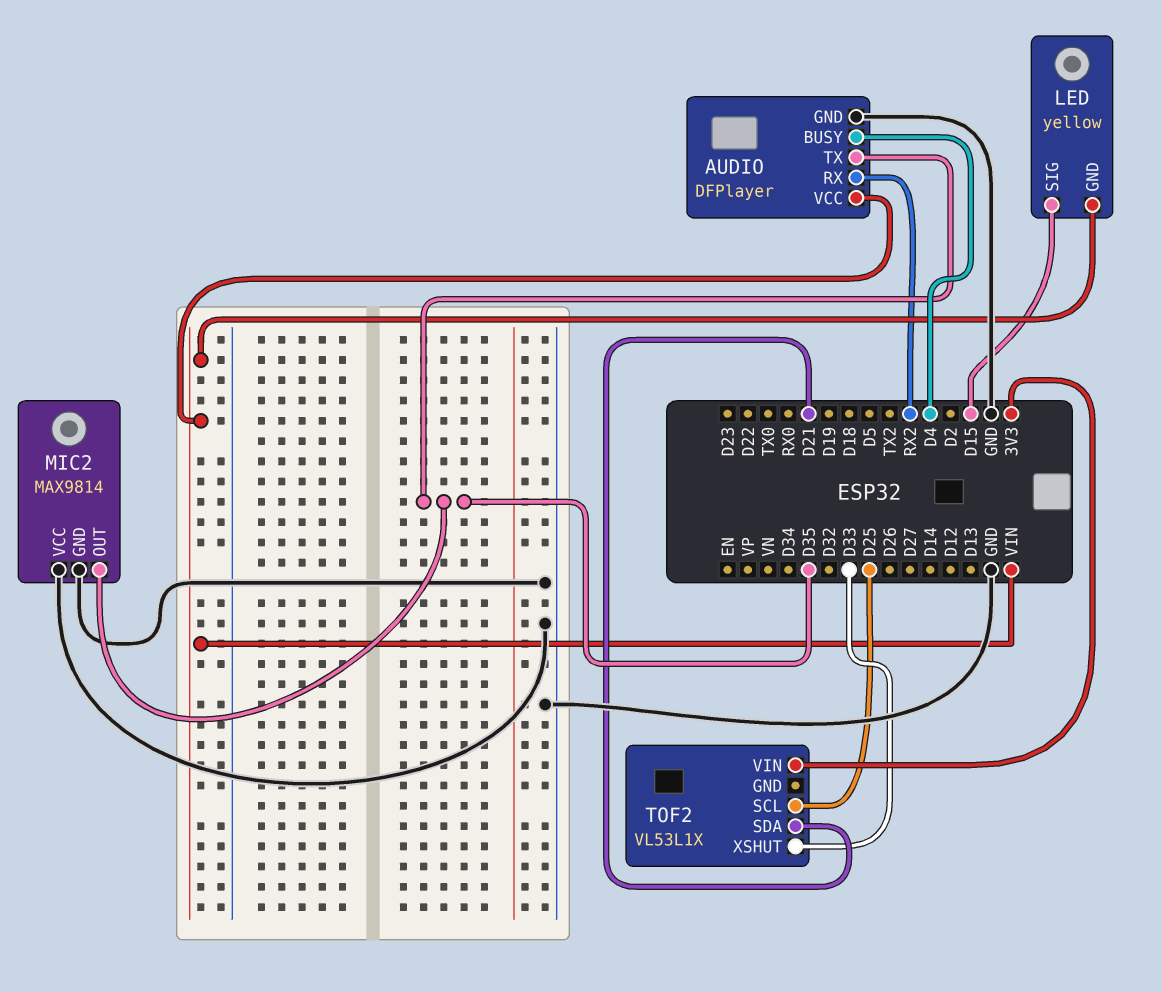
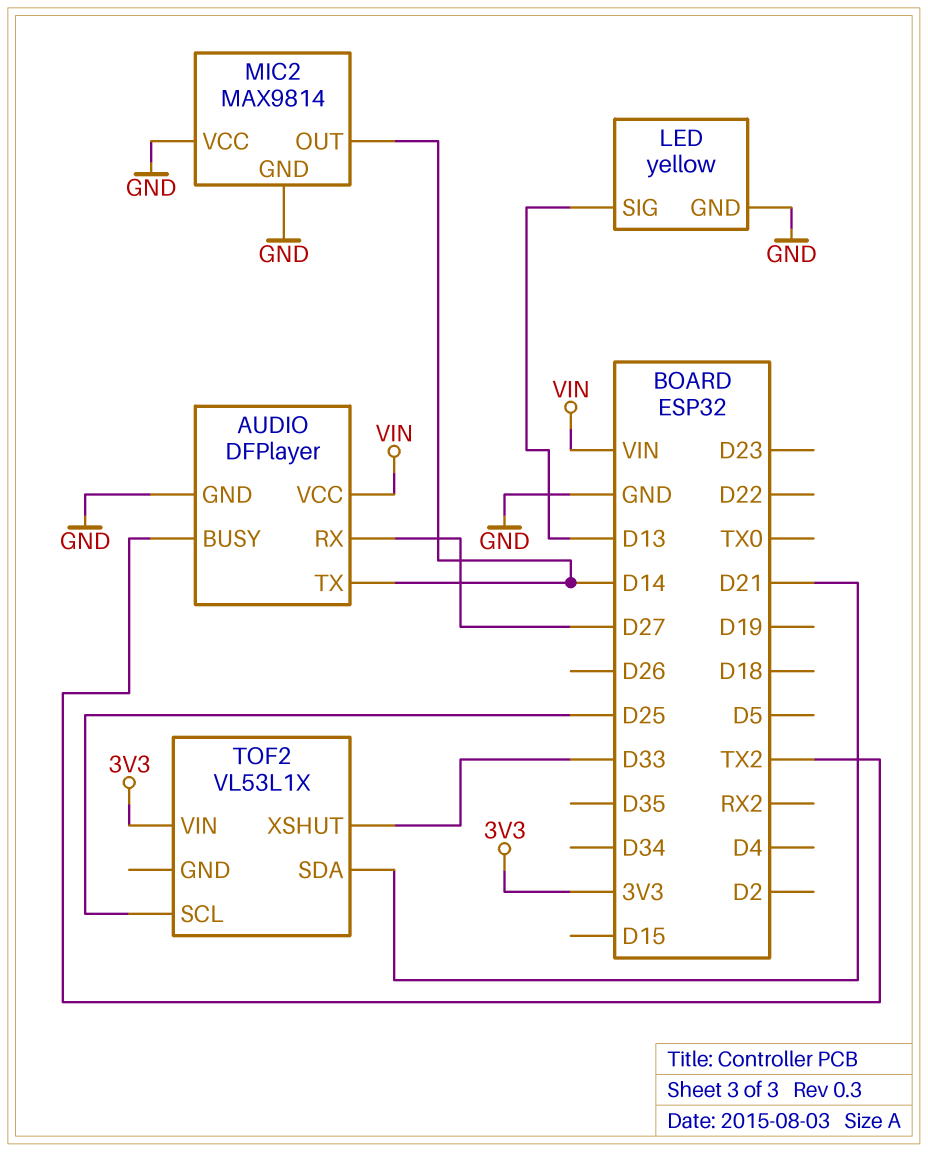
AUDIO pin BUSY: D4 -> TX2
AUDIO pin RX: RX2 -> D27
AUDIO pin TX: D35 -> D14
LED pin GND: VIN -> GND
LED pin SIG: D15 -> D13
MIC2 pin OUT: D35 -> D14

